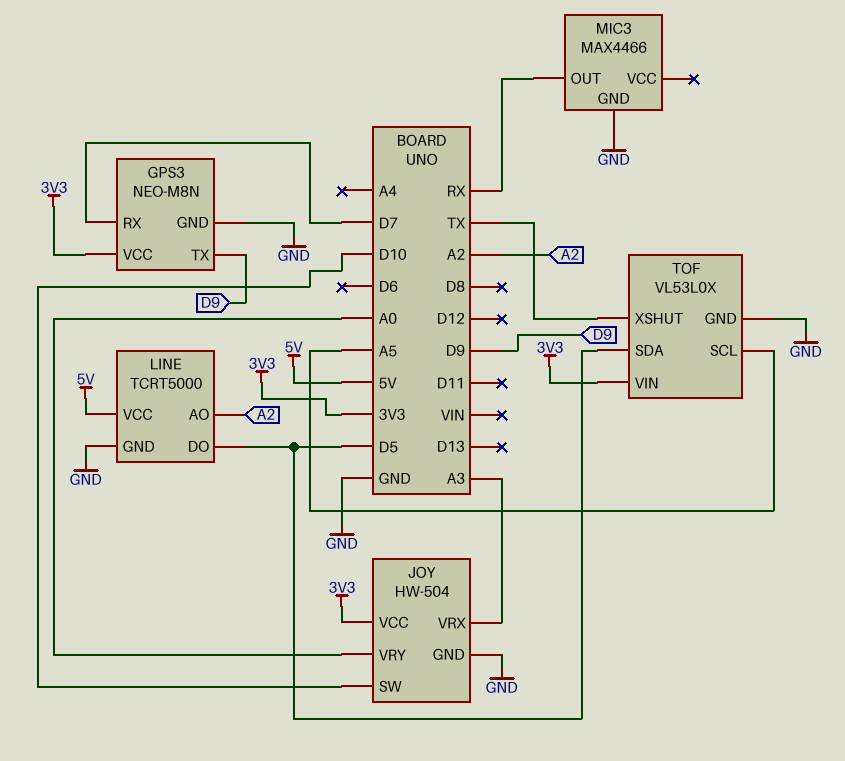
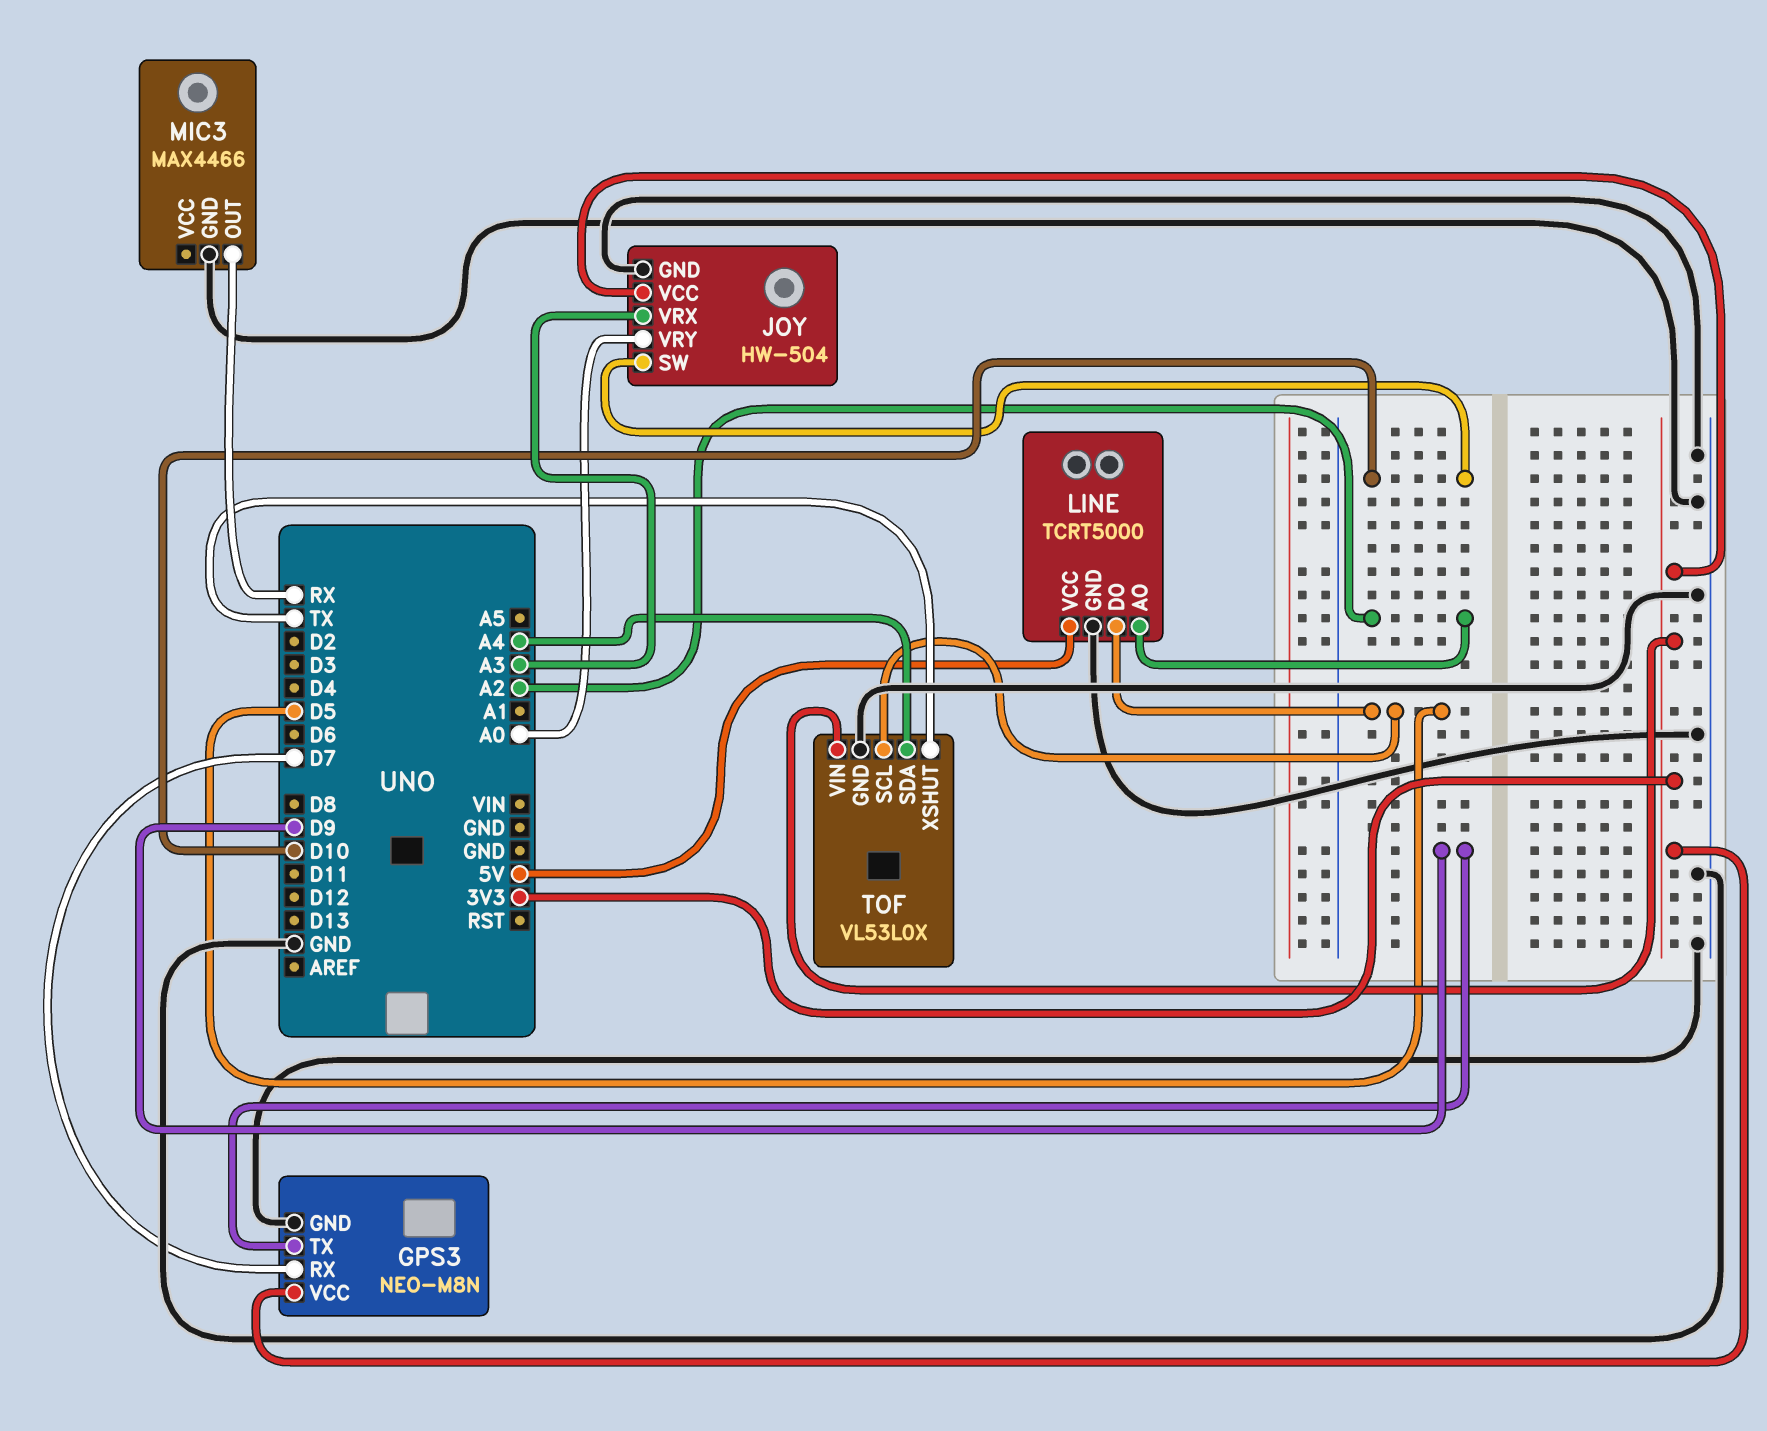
TOF pin SCL: A5 -> D5
TOF pin SDA: D5 -> A4

